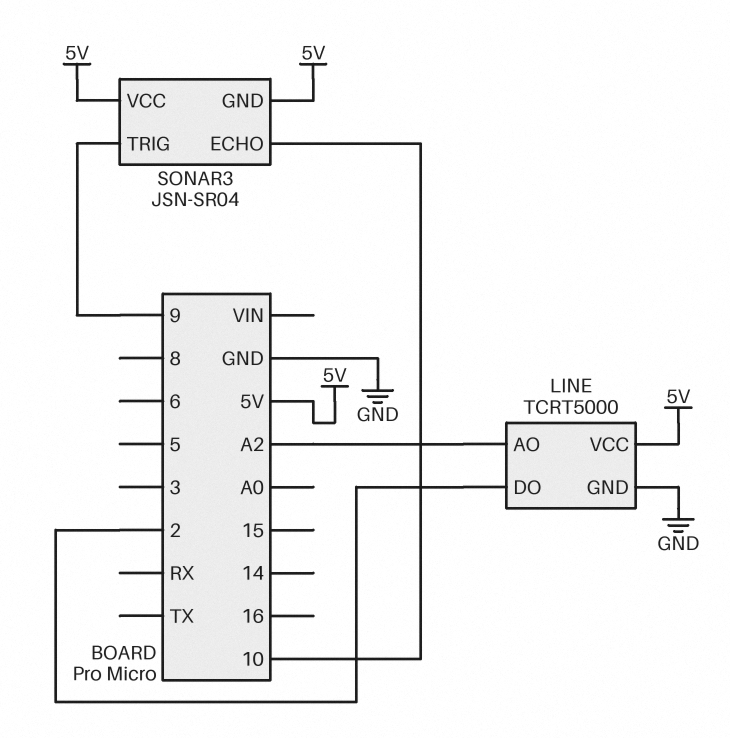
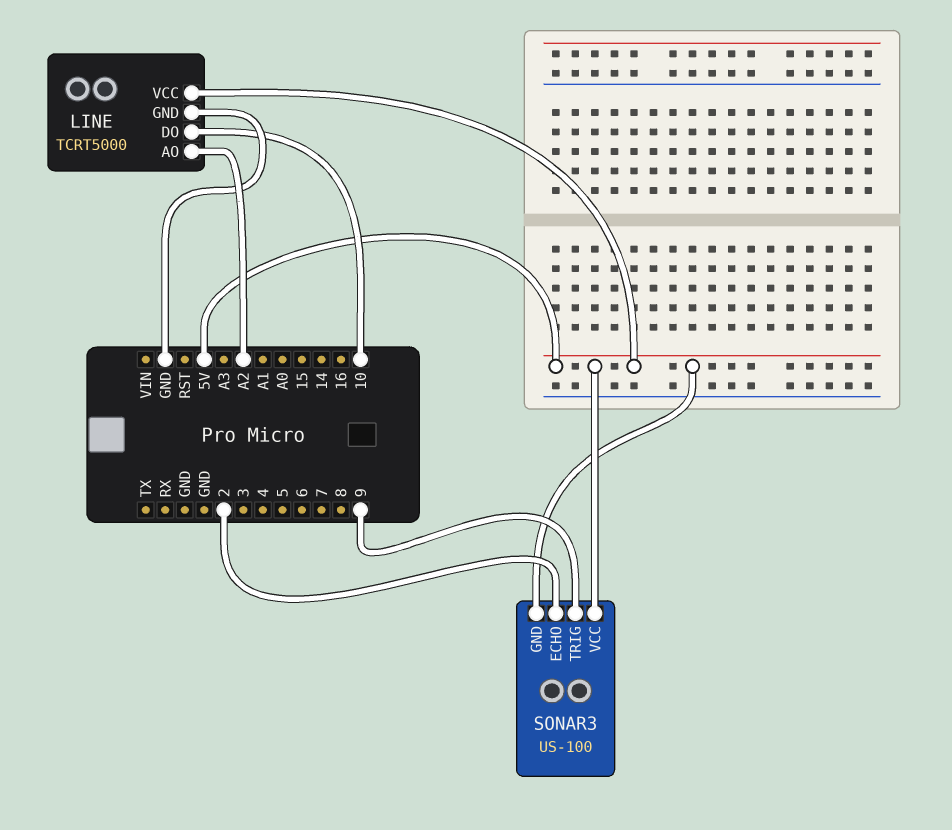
LINE pin DO: 2 -> 10
SONAR3: JSN-SR04 -> US-100
SONAR3 pin ECHO: 10 -> 2

